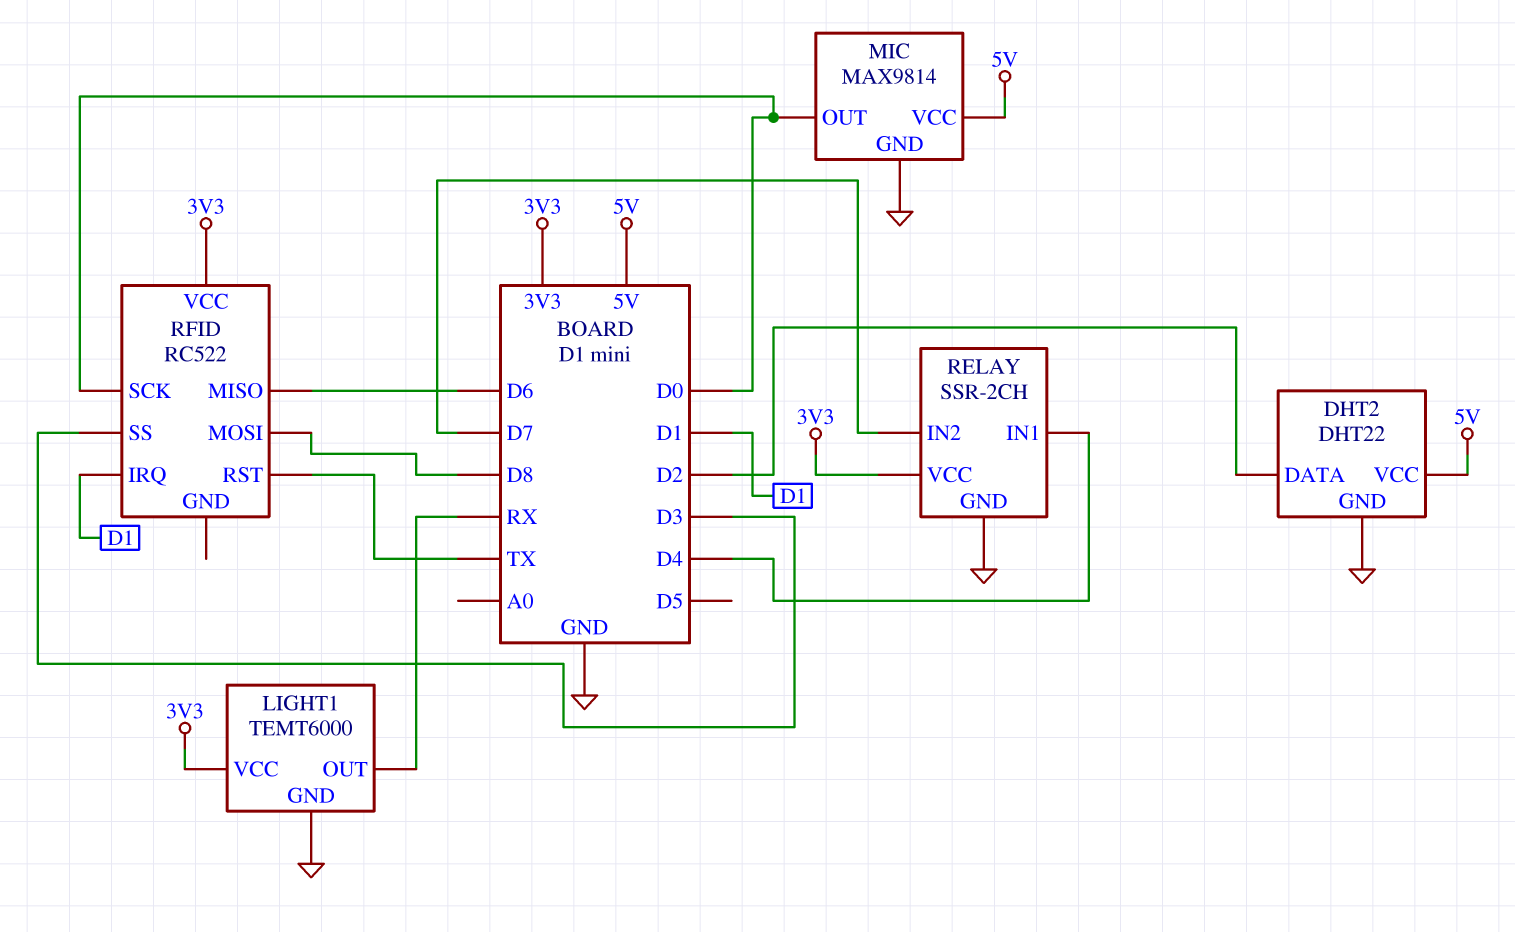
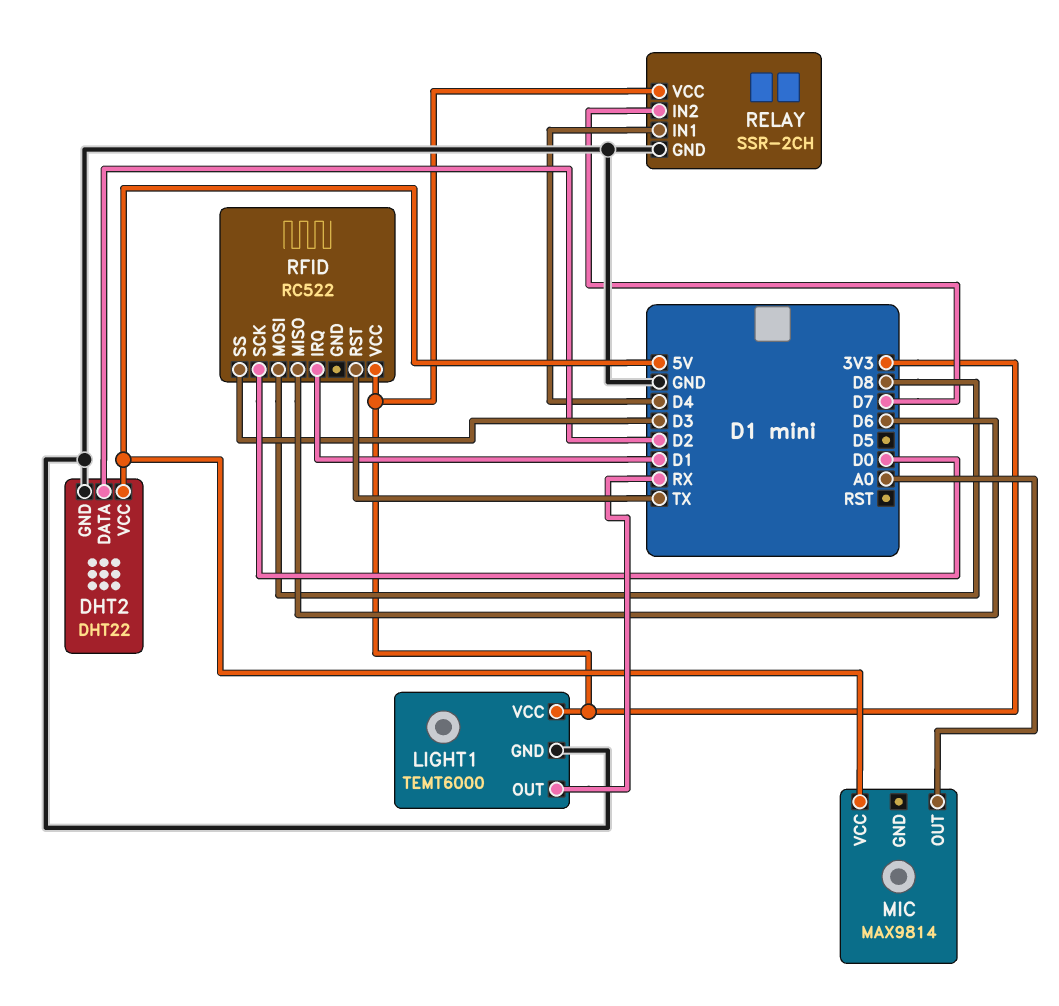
MIC pin GND: GND -> none
MIC pin OUT: D0 -> A0

